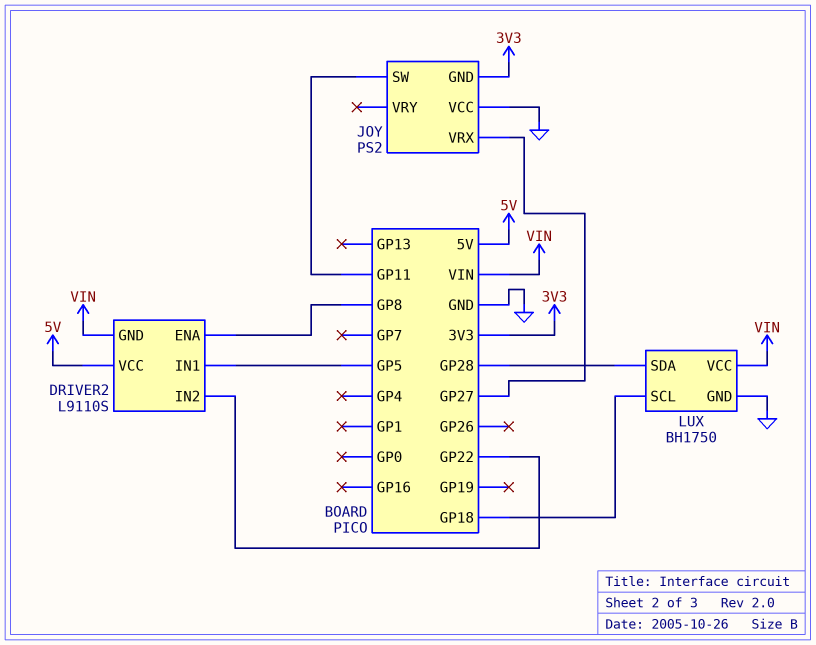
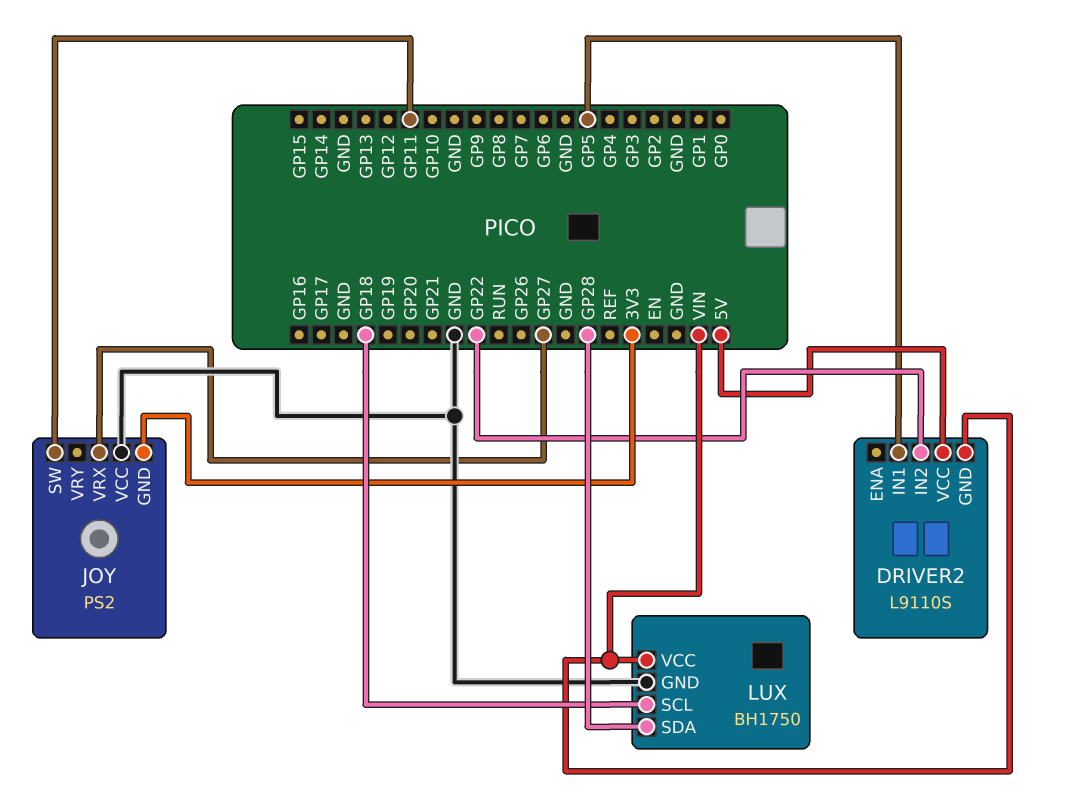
DRIVER2 pin ENA: GP8 -> none

